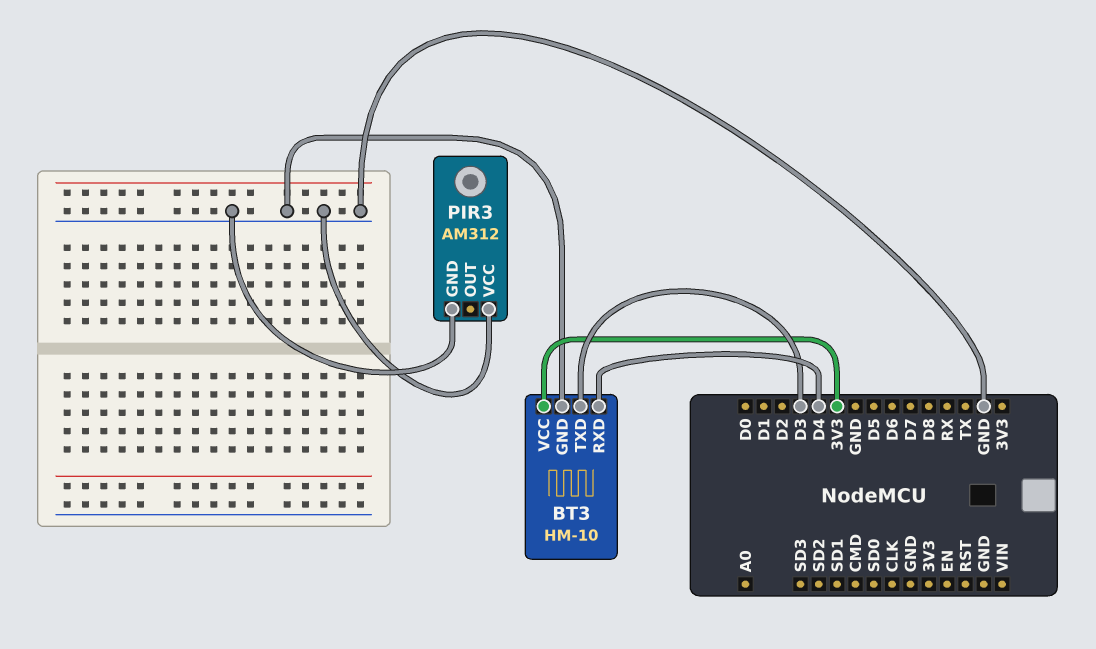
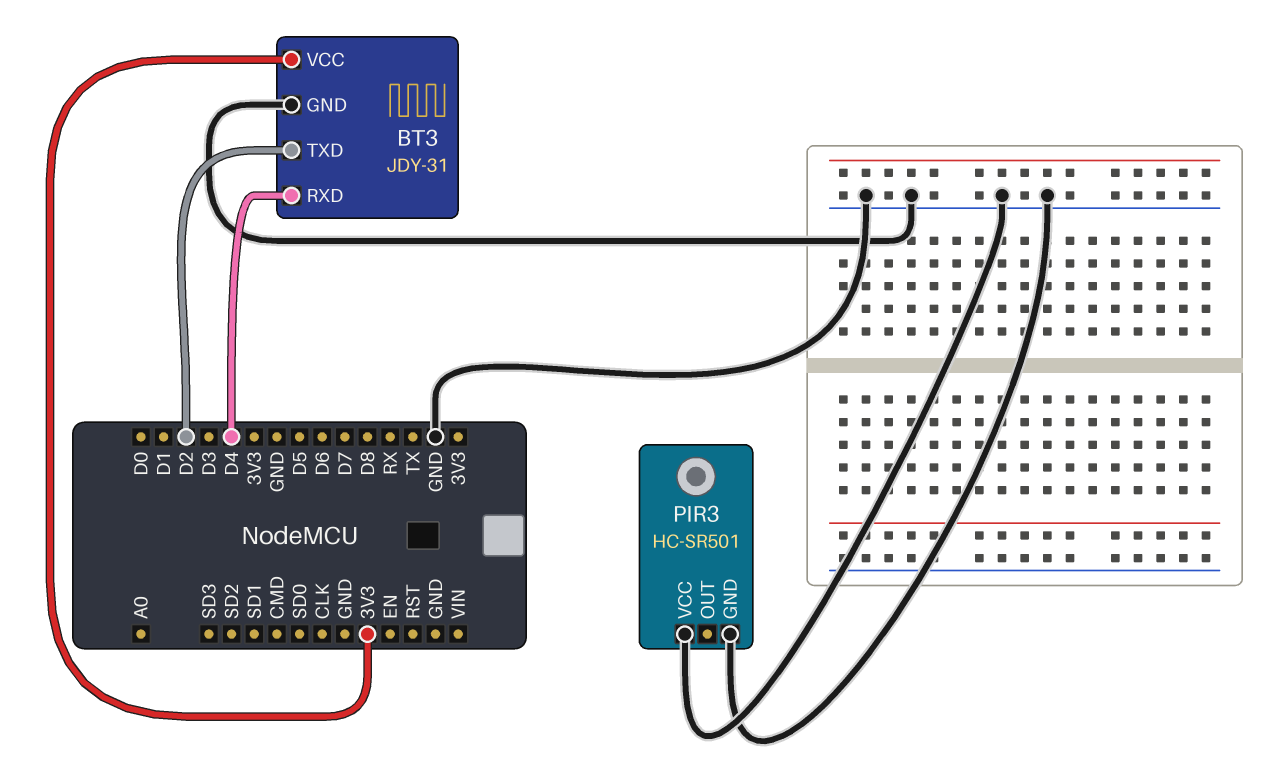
BT3: HM-10 -> JDY-31
BT3 pin TXD: D3 -> D2
PIR3: AM312 -> HC-SR501

